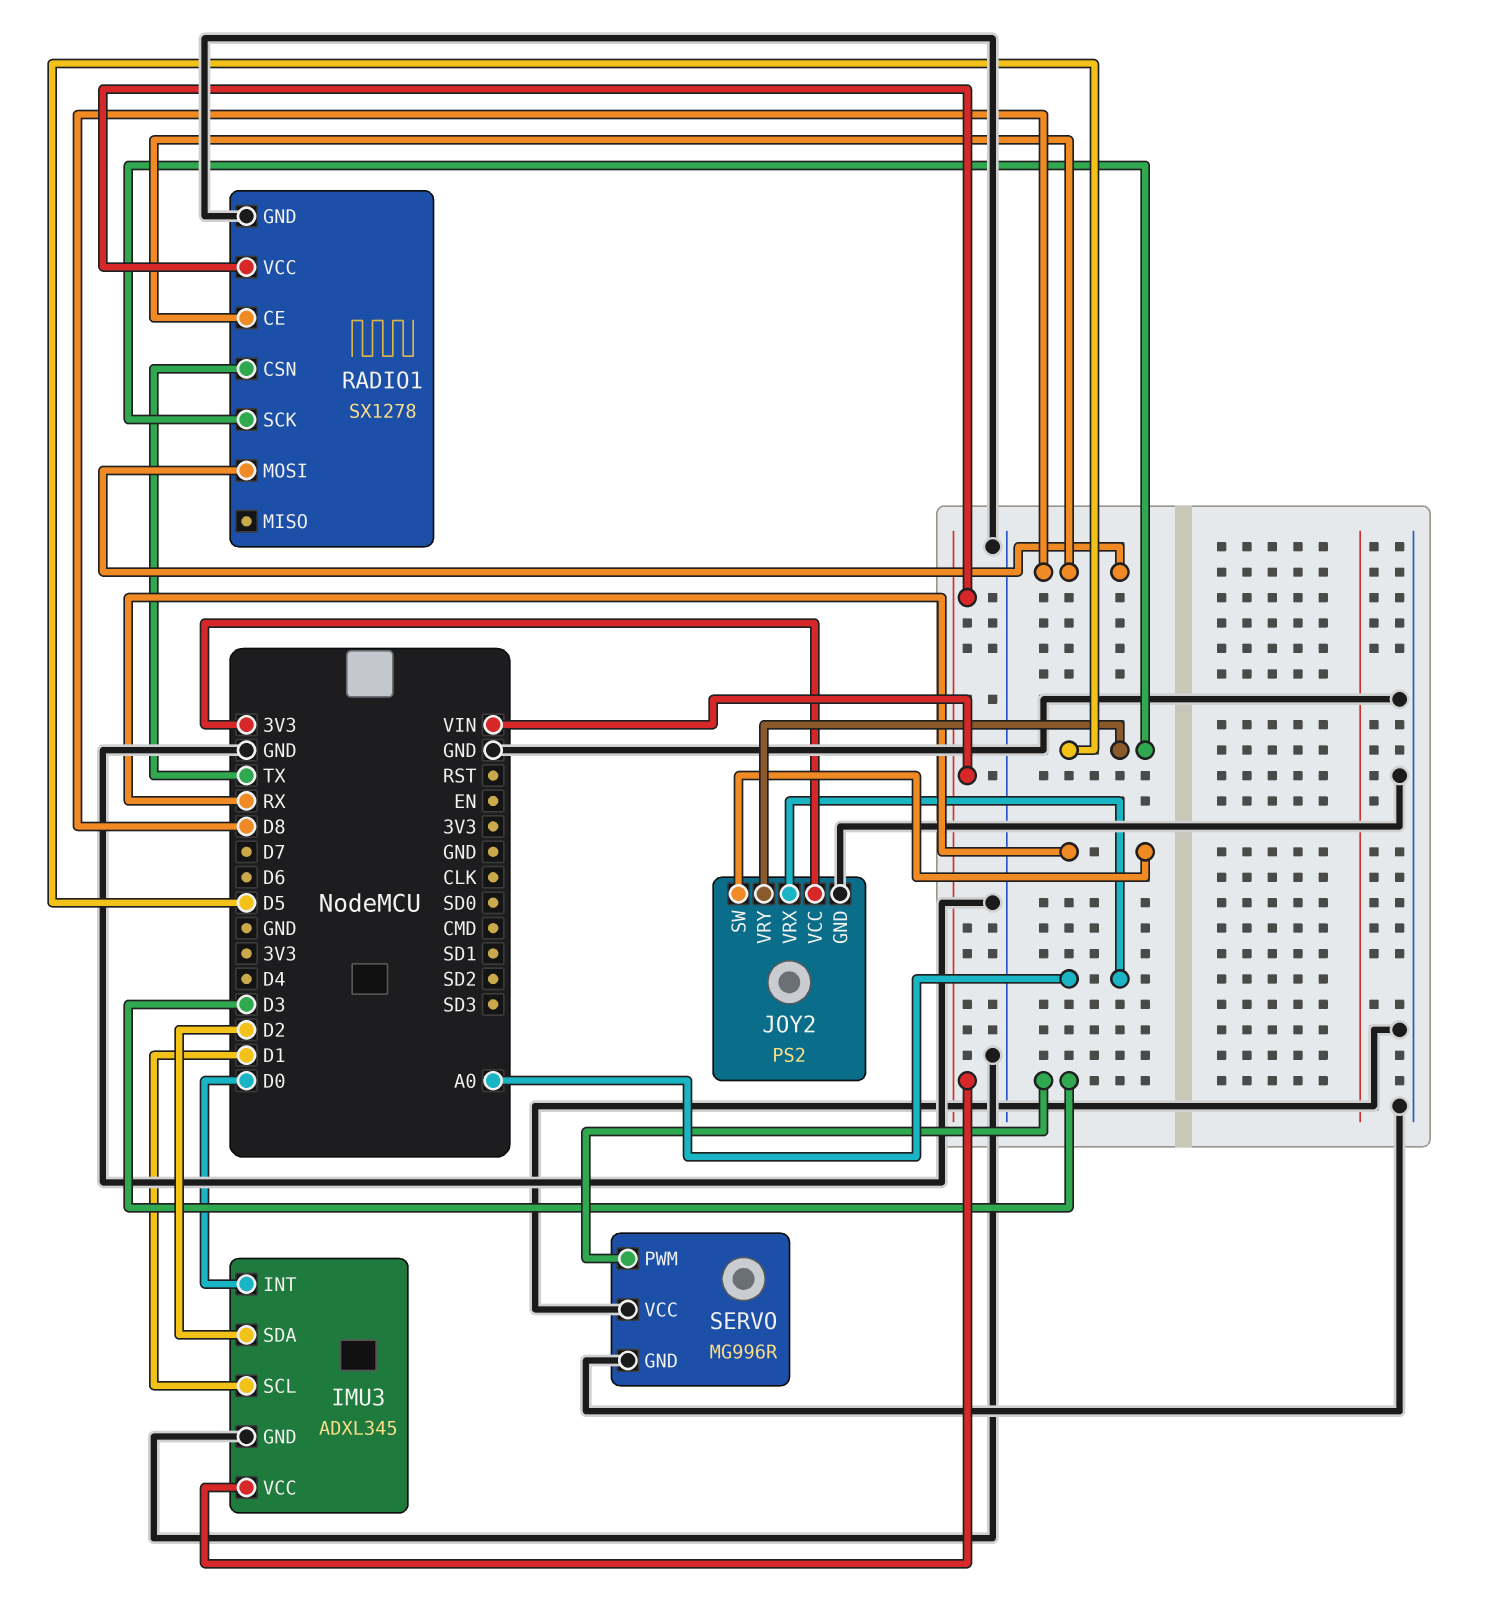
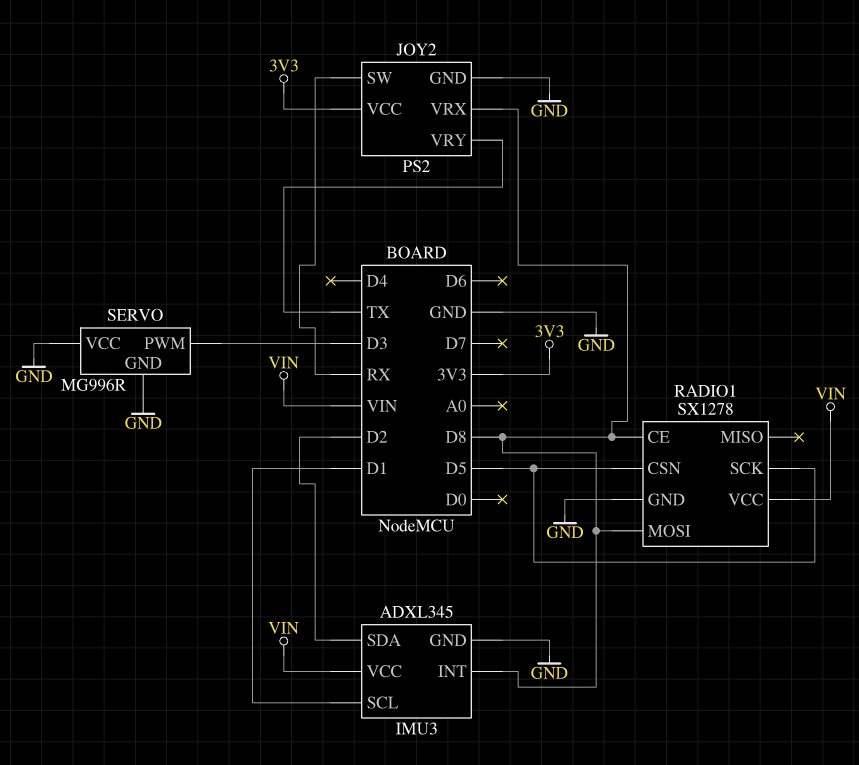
IMU3 pin INT: D0 -> D8
JOY2 pin VRX: A0 -> D8
JOY2 pin VRY: D5 -> TX
RADIO1 pin CSN: TX -> D5

